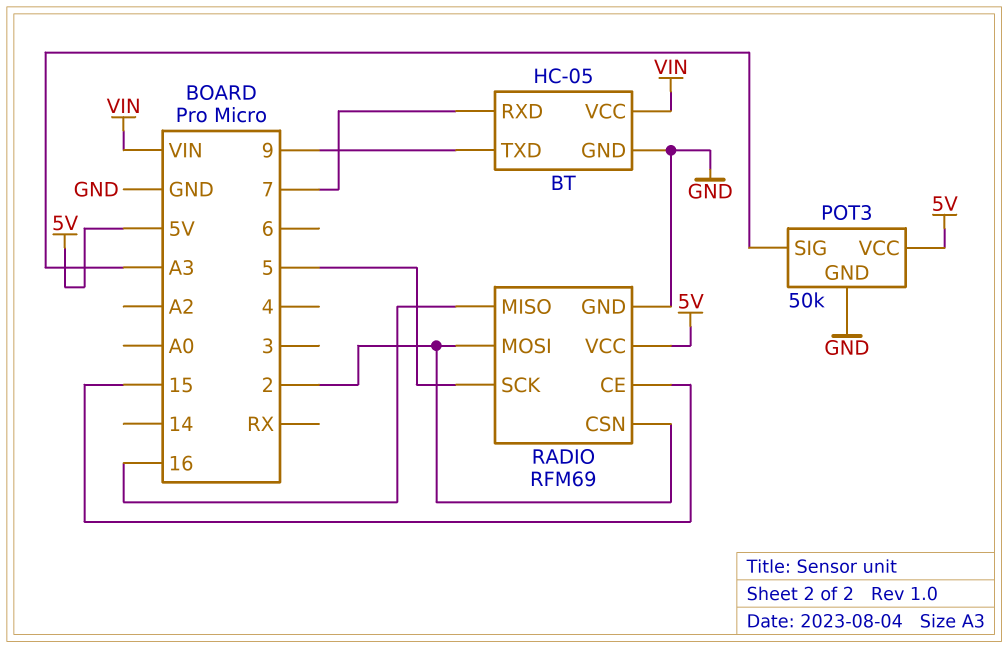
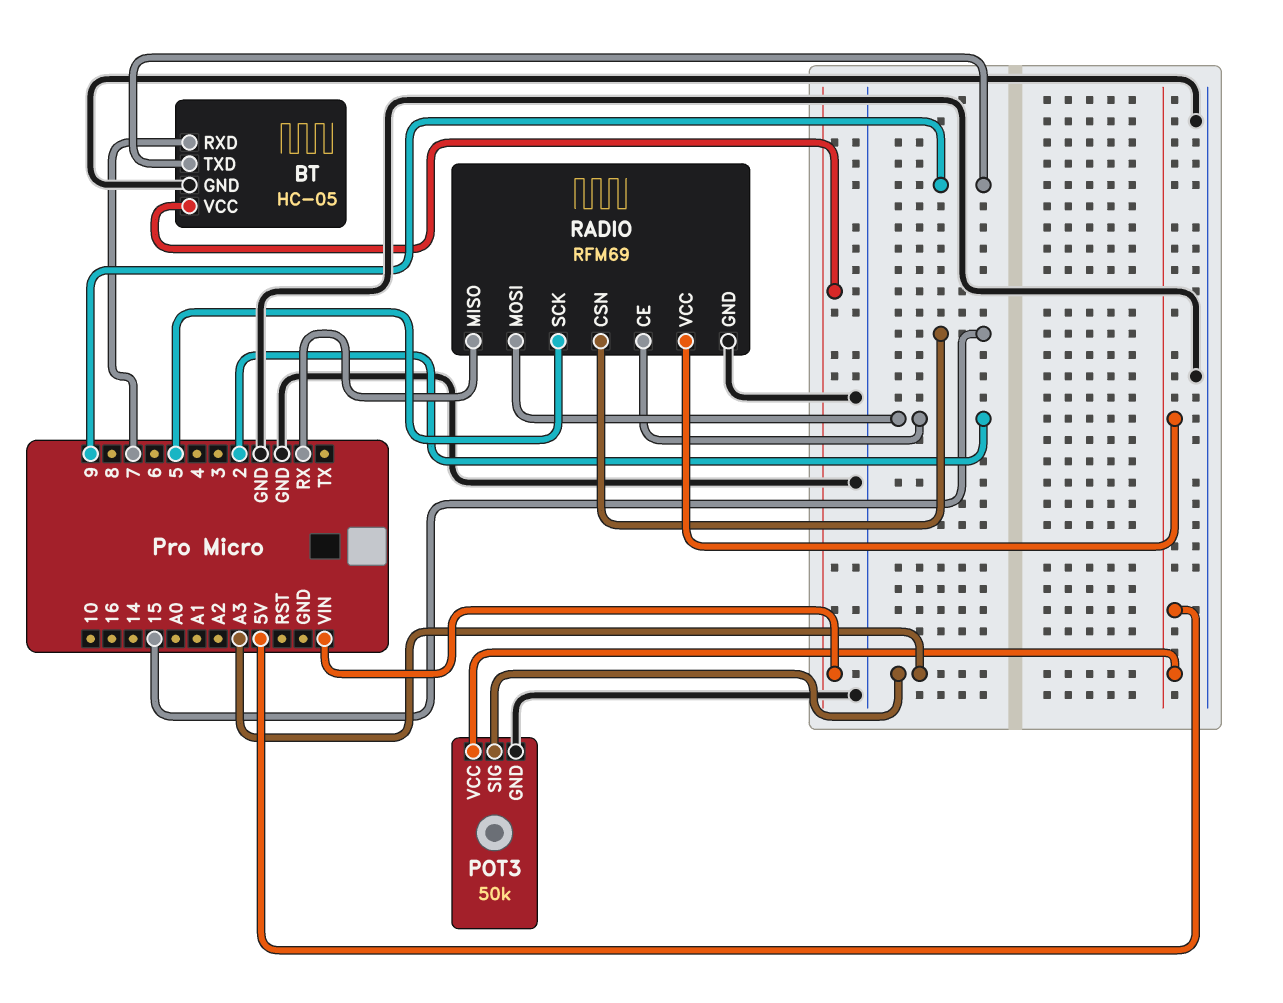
RADIO pin CE: 15 -> 2
RADIO pin CSN: 2 -> 15
RADIO pin MISO: 16 -> RX

